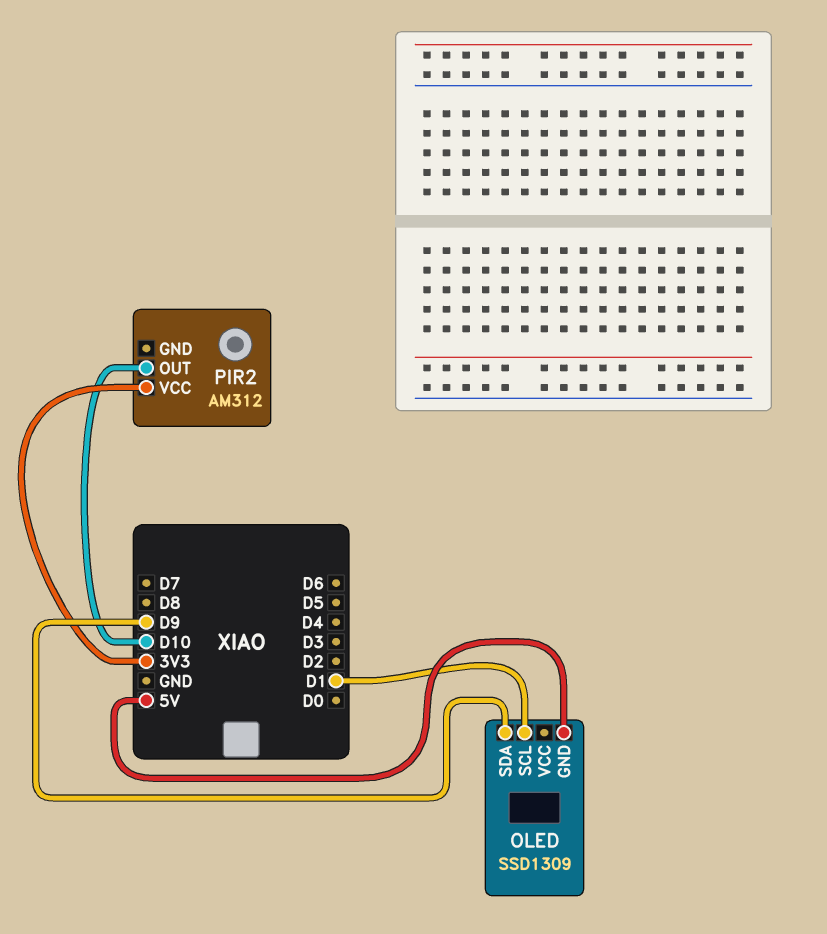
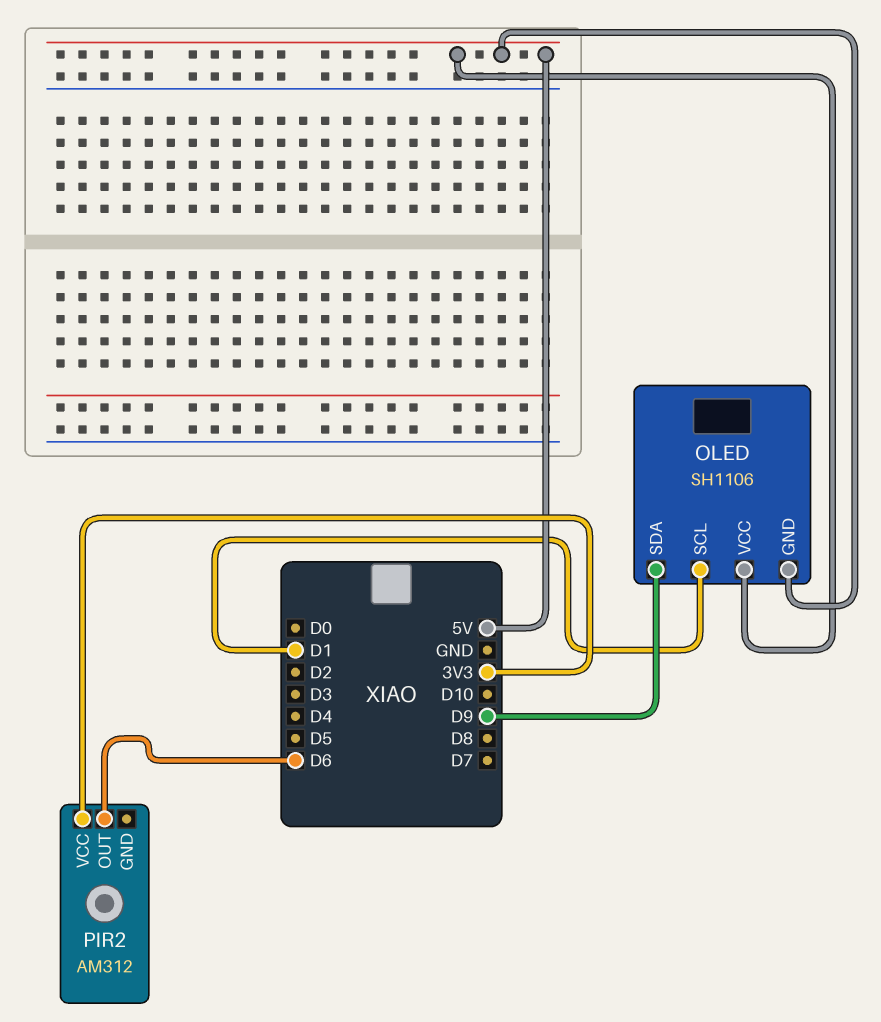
OLED: SSD1309 -> SH1106
OLED pin VCC: none -> 5V
PIR2 pin OUT: D10 -> D6

